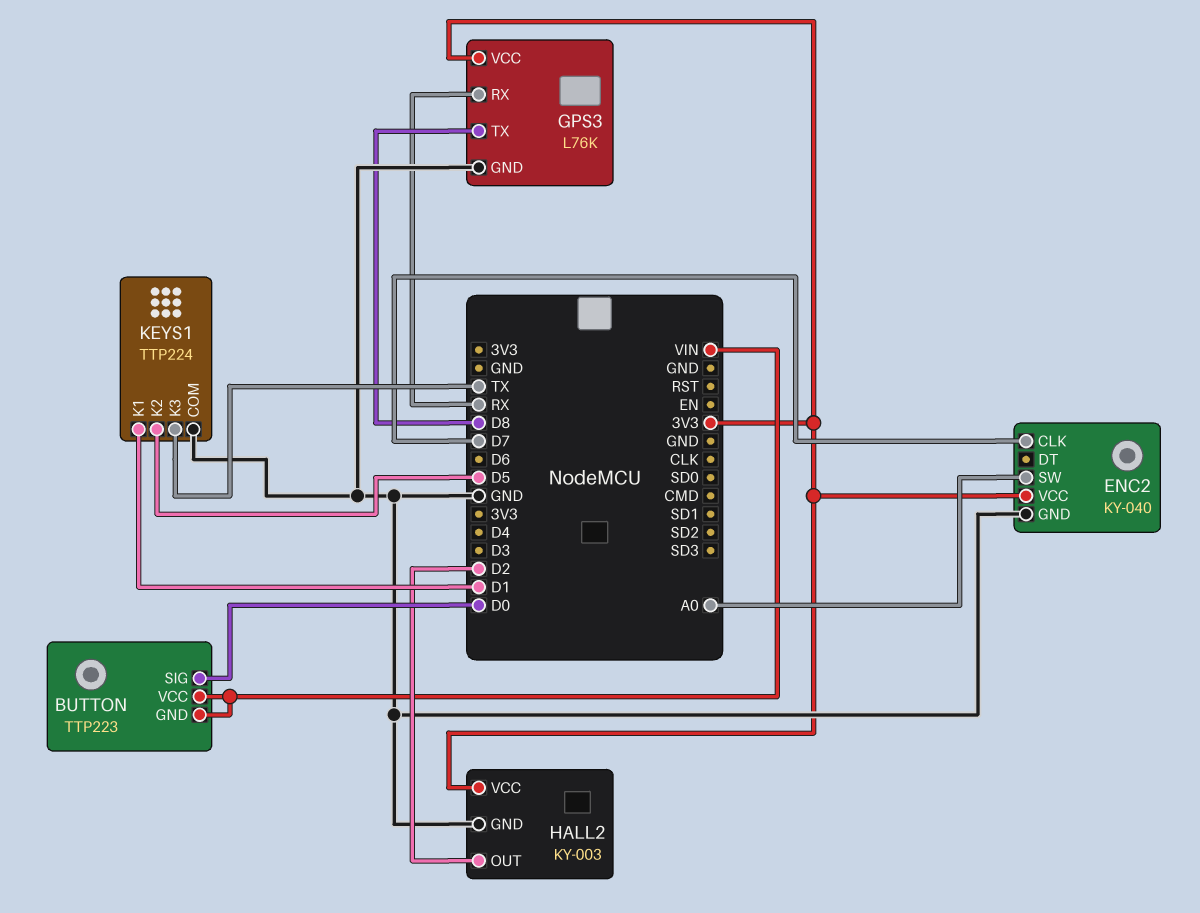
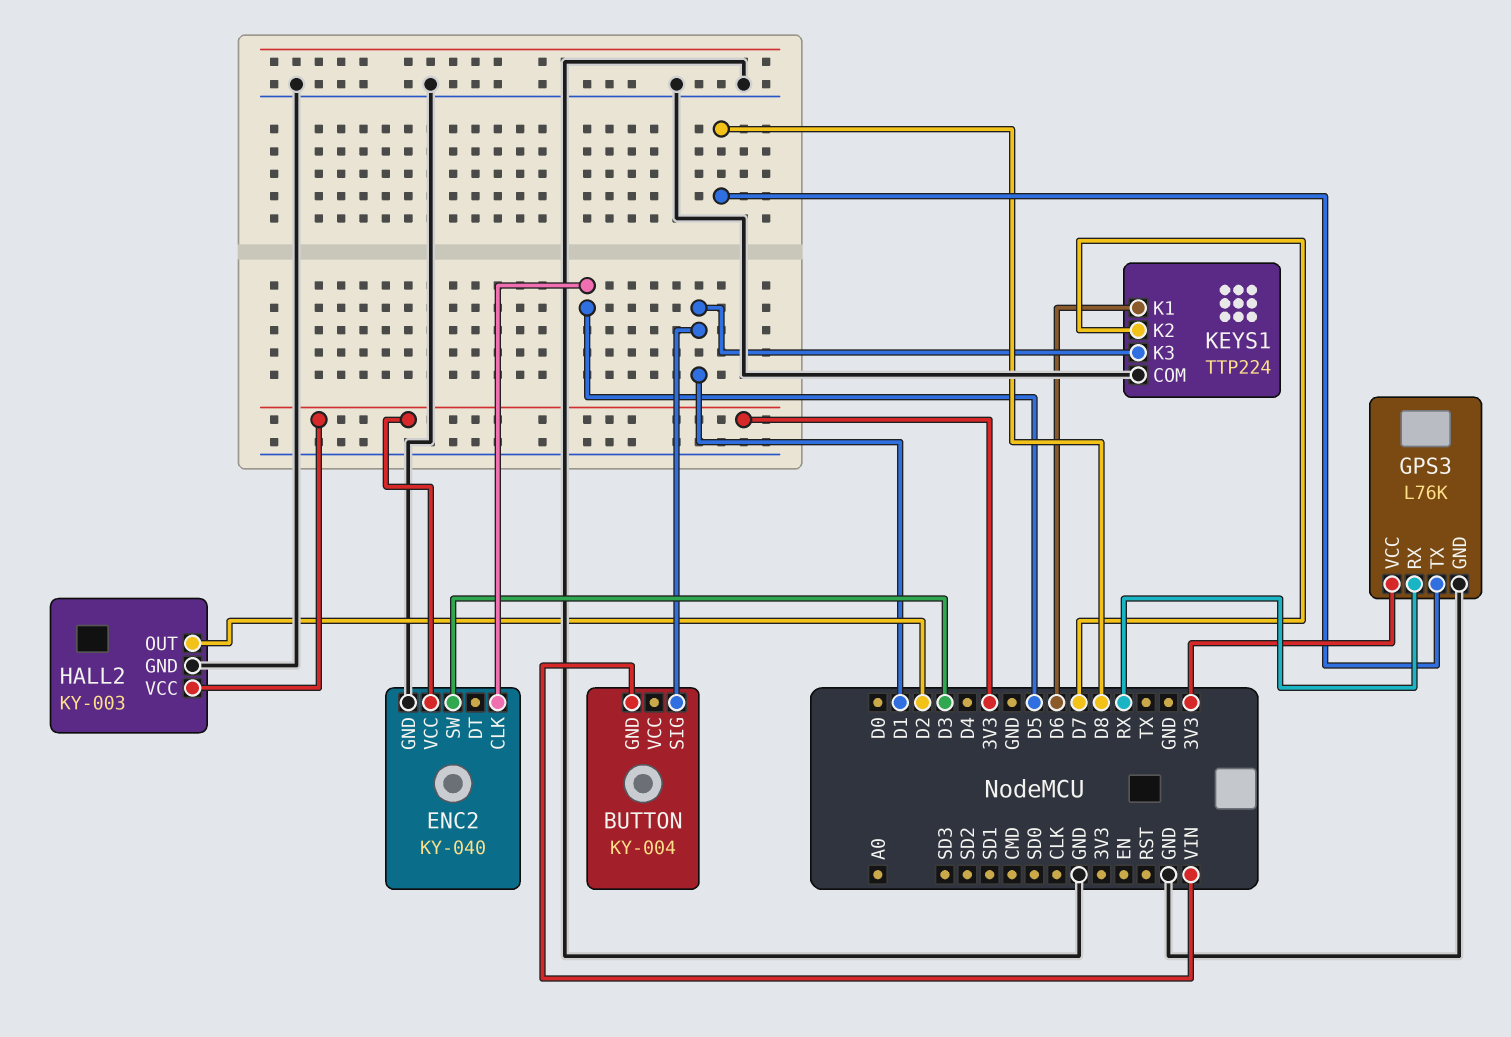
BUTTON: TTP223 -> KY-004
BUTTON pin SIG: D0 -> D1
BUTTON pin VCC: VIN -> none
ENC2 pin CLK: D7 -> D5
ENC2 pin SW: A0 -> D3
KEYS1 pin K1: D1 -> D6
KEYS1 pin K2: D5 -> D7
KEYS1 pin K3: TX -> D1

